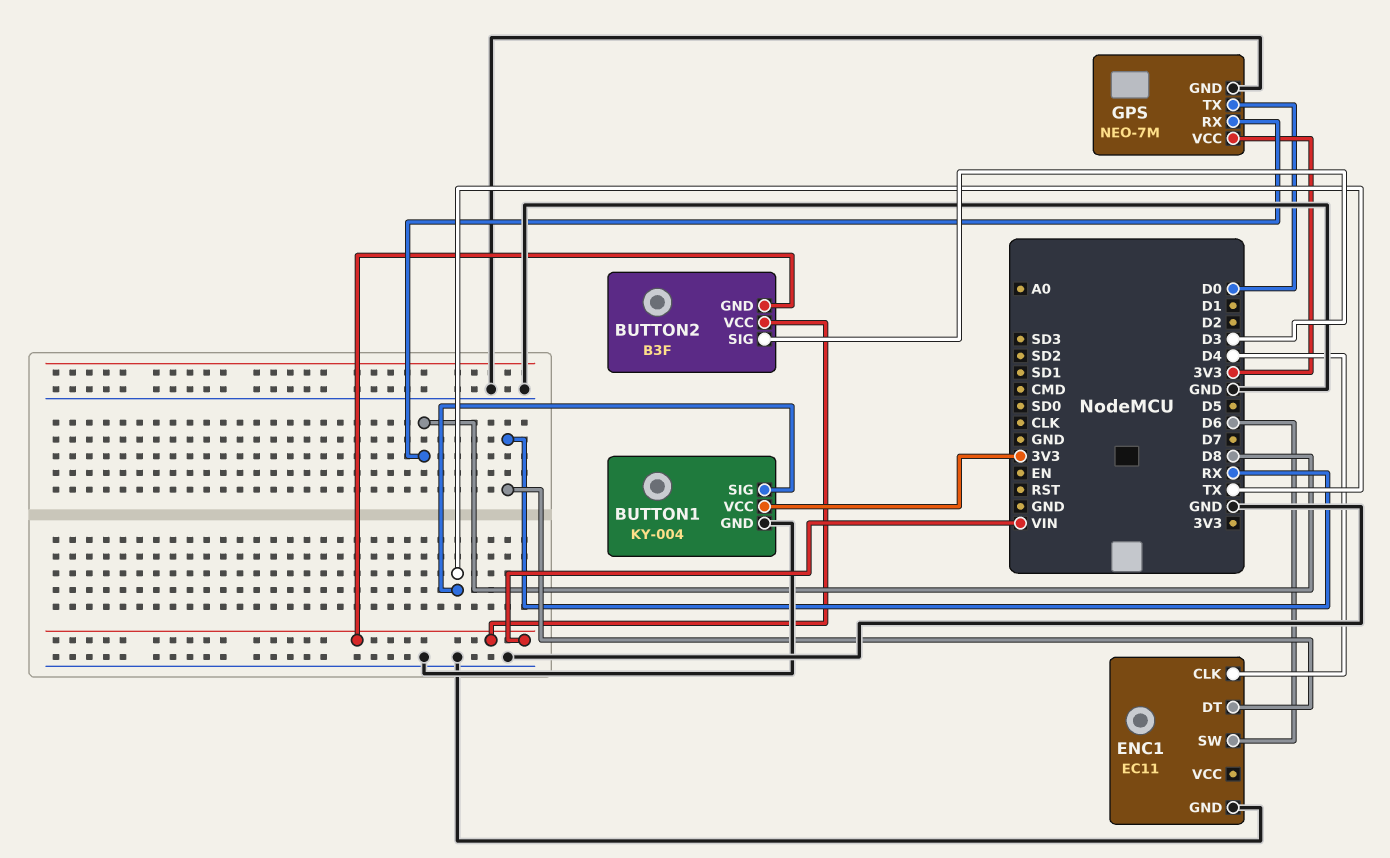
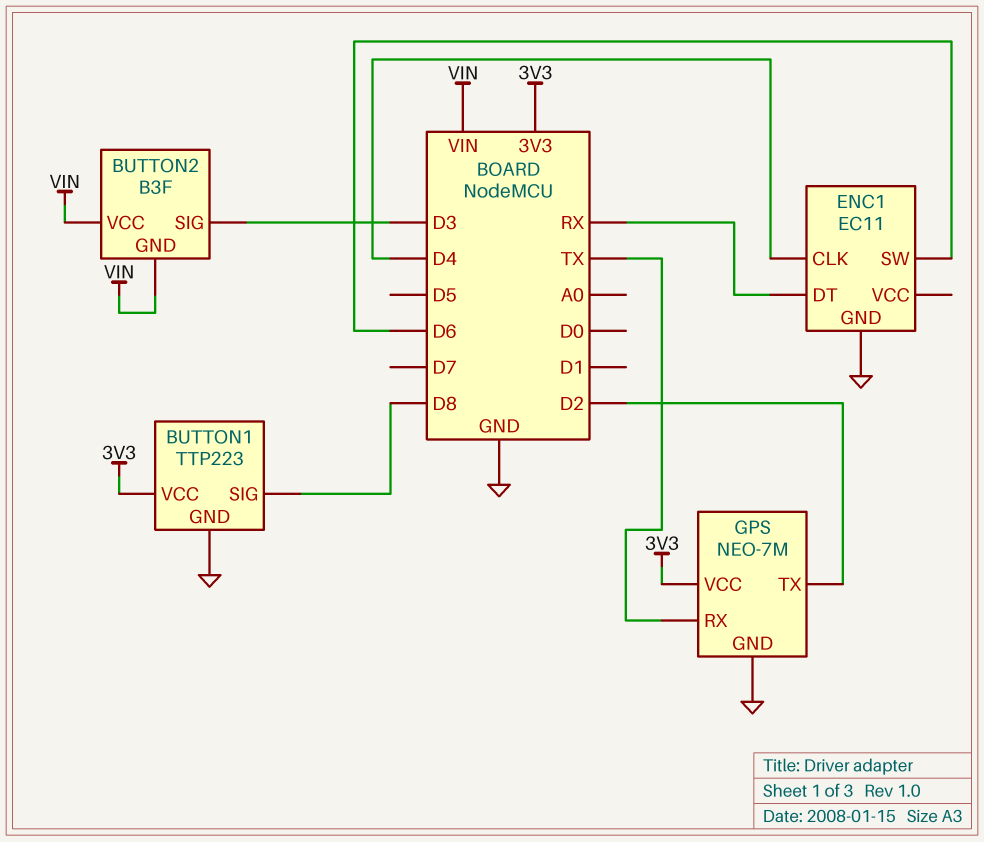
BUTTON1: KY-004 -> TTP223
BUTTON1 pin SIG: TX -> D8
GPS pin RX: D8 -> TX
GPS pin TX: D0 -> D2

